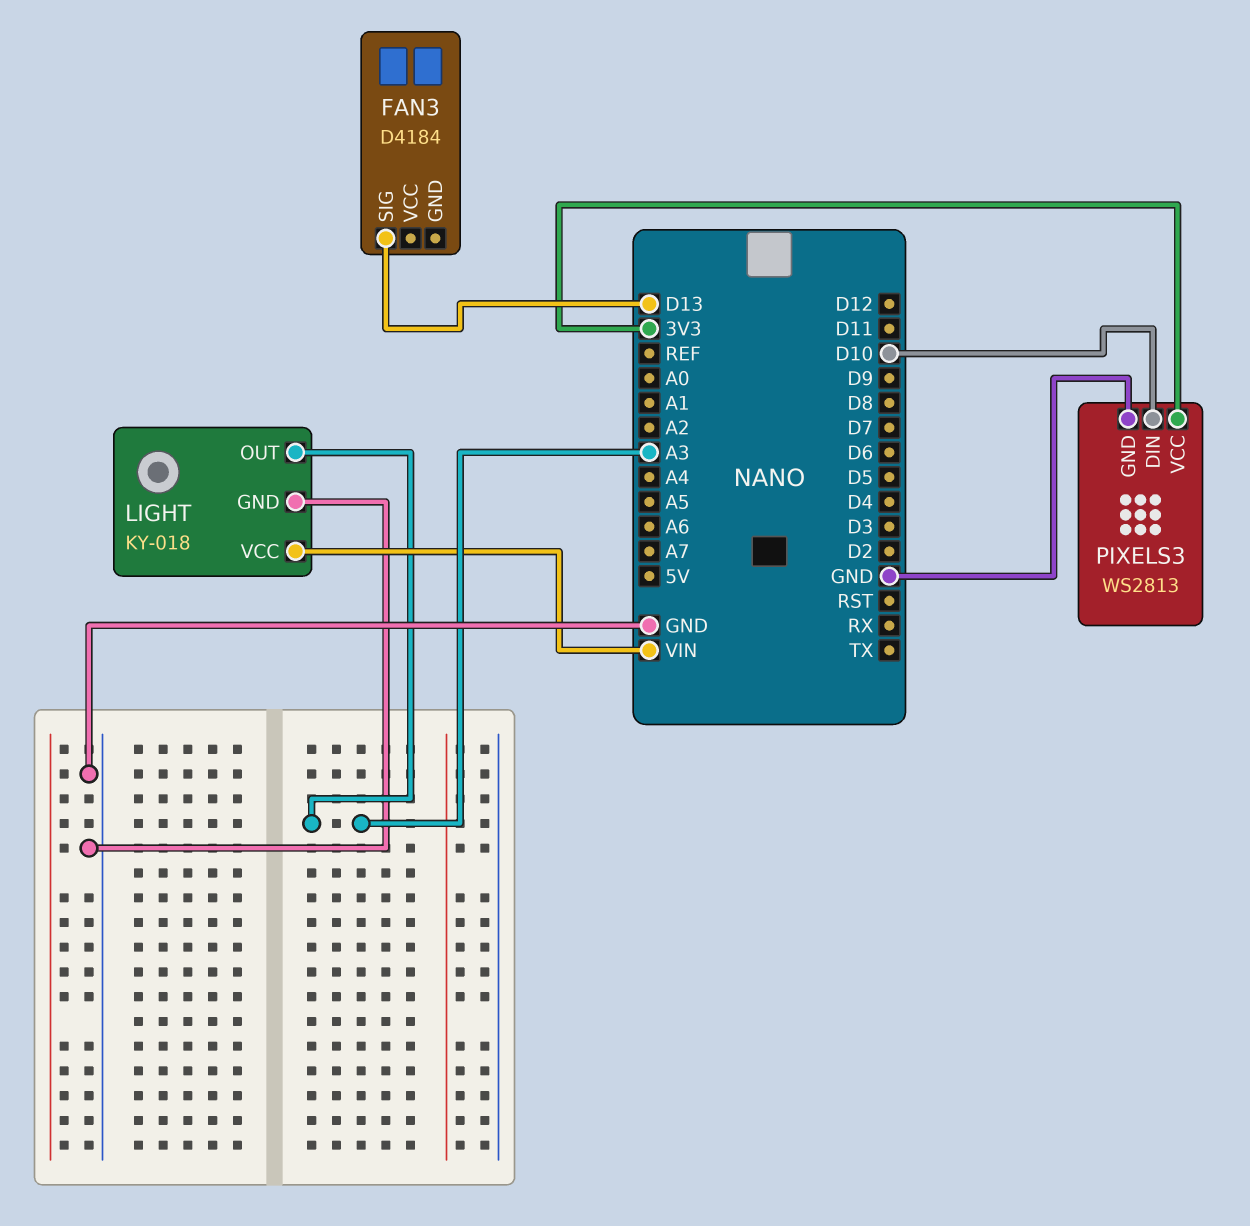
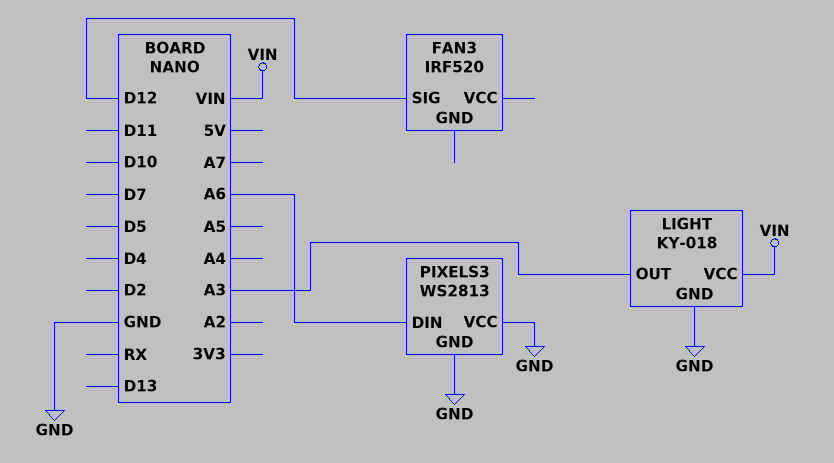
FAN3: D4184 -> IRF520
FAN3 pin SIG: D13 -> D12
PIXELS3 pin DIN: D10 -> A6
PIXELS3 pin VCC: 3V3 -> GND

